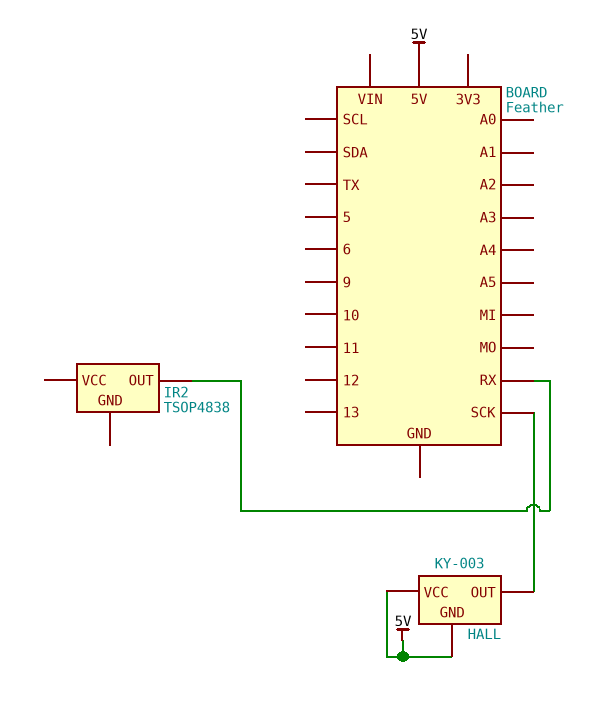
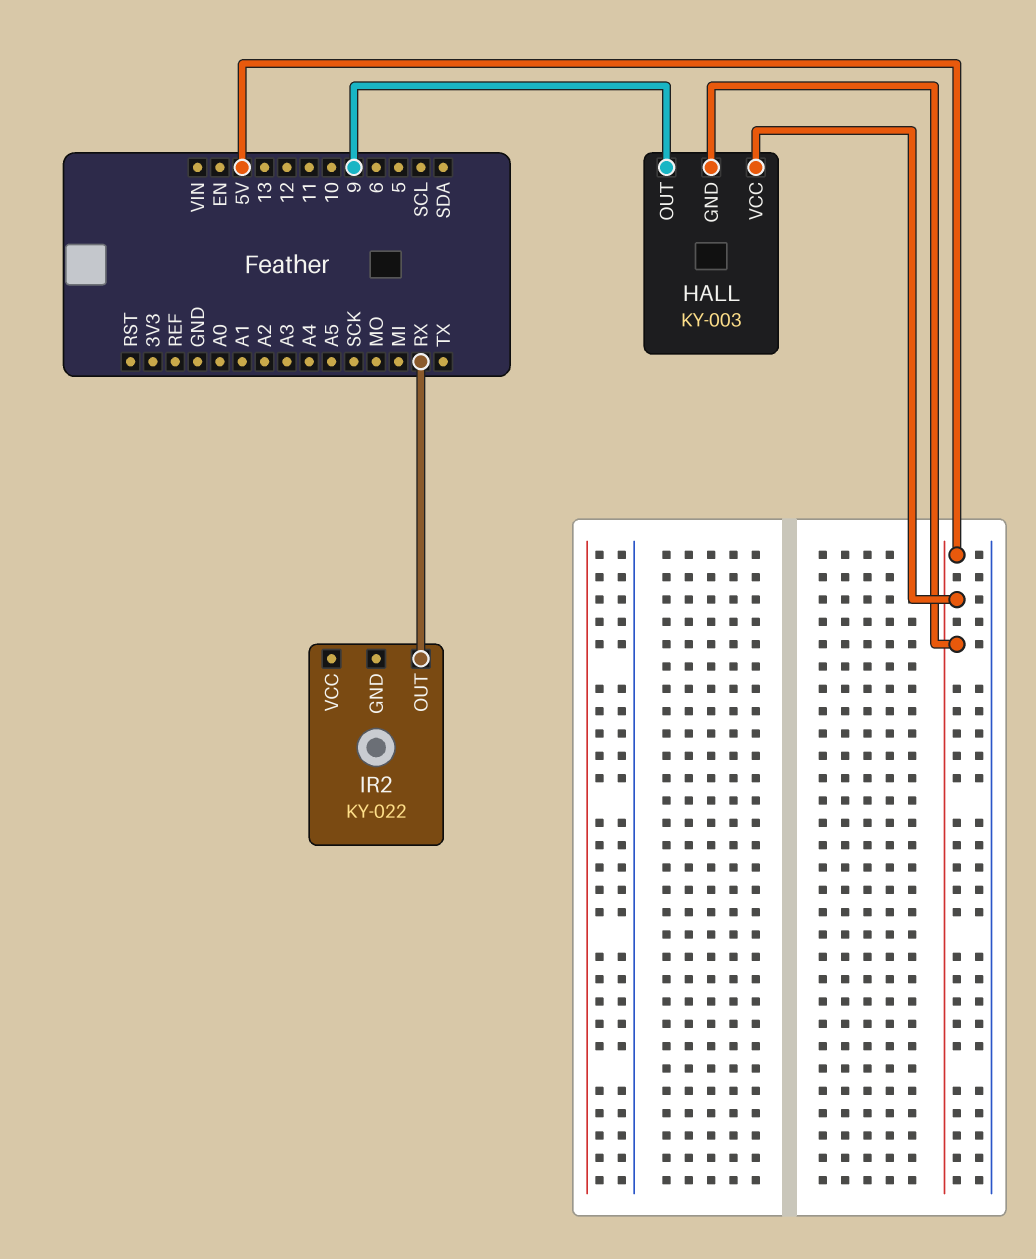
HALL pin OUT: SCK -> 9
IR2: TSOP4838 -> KY-022

